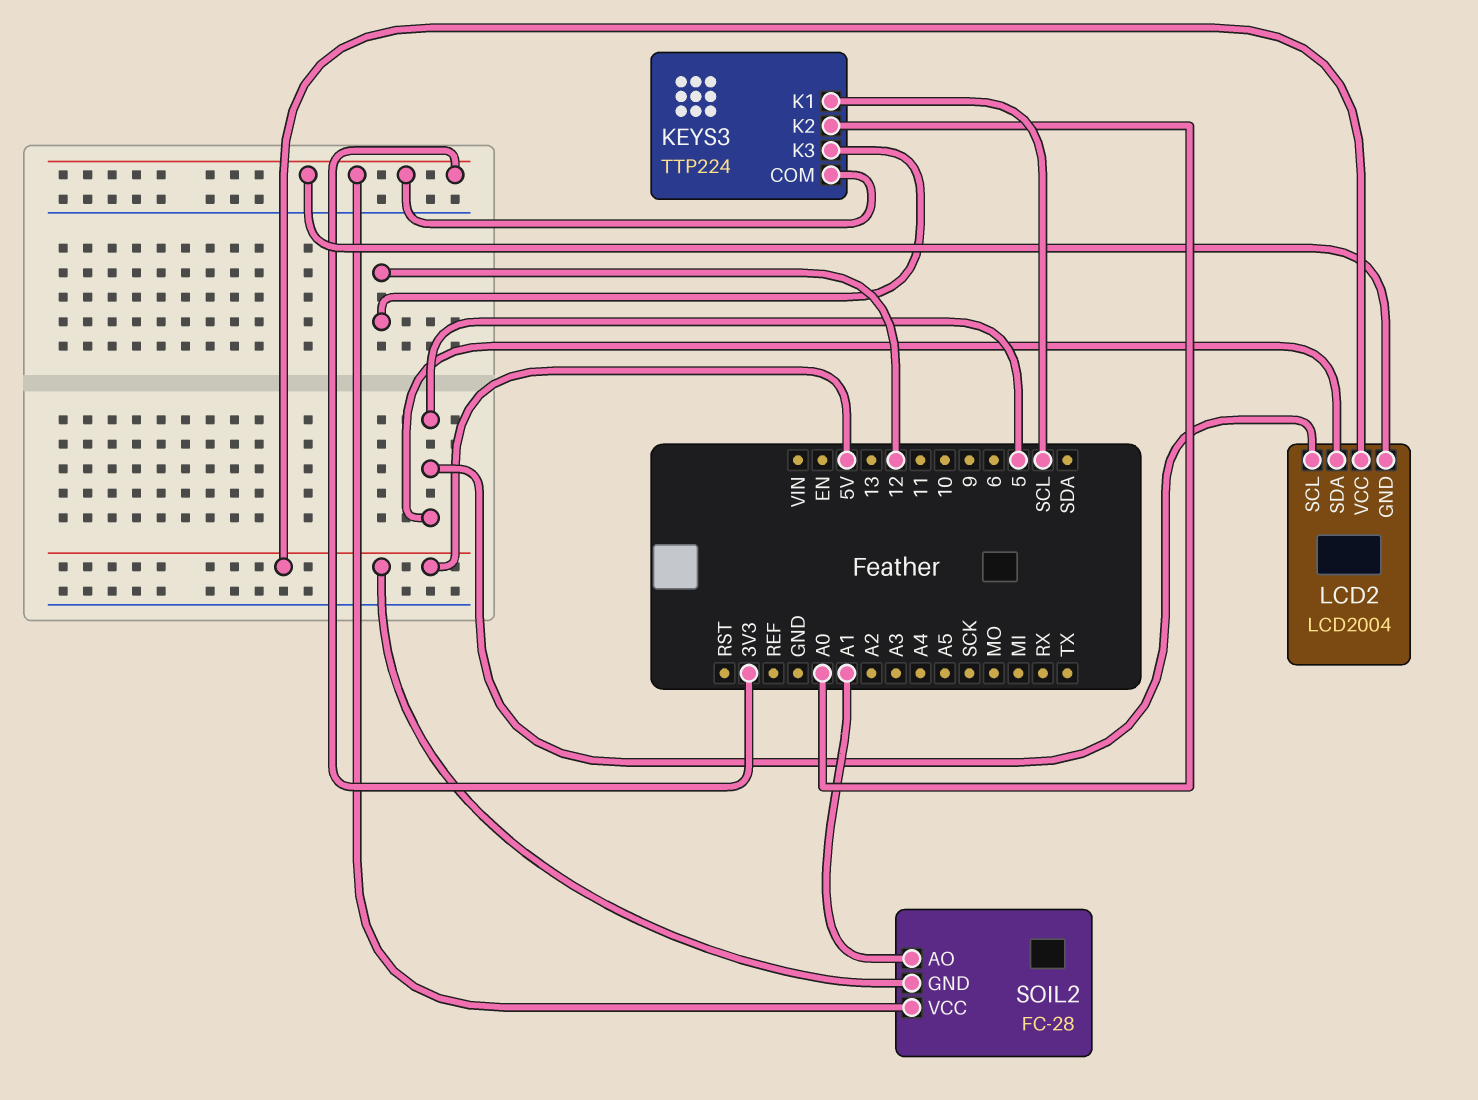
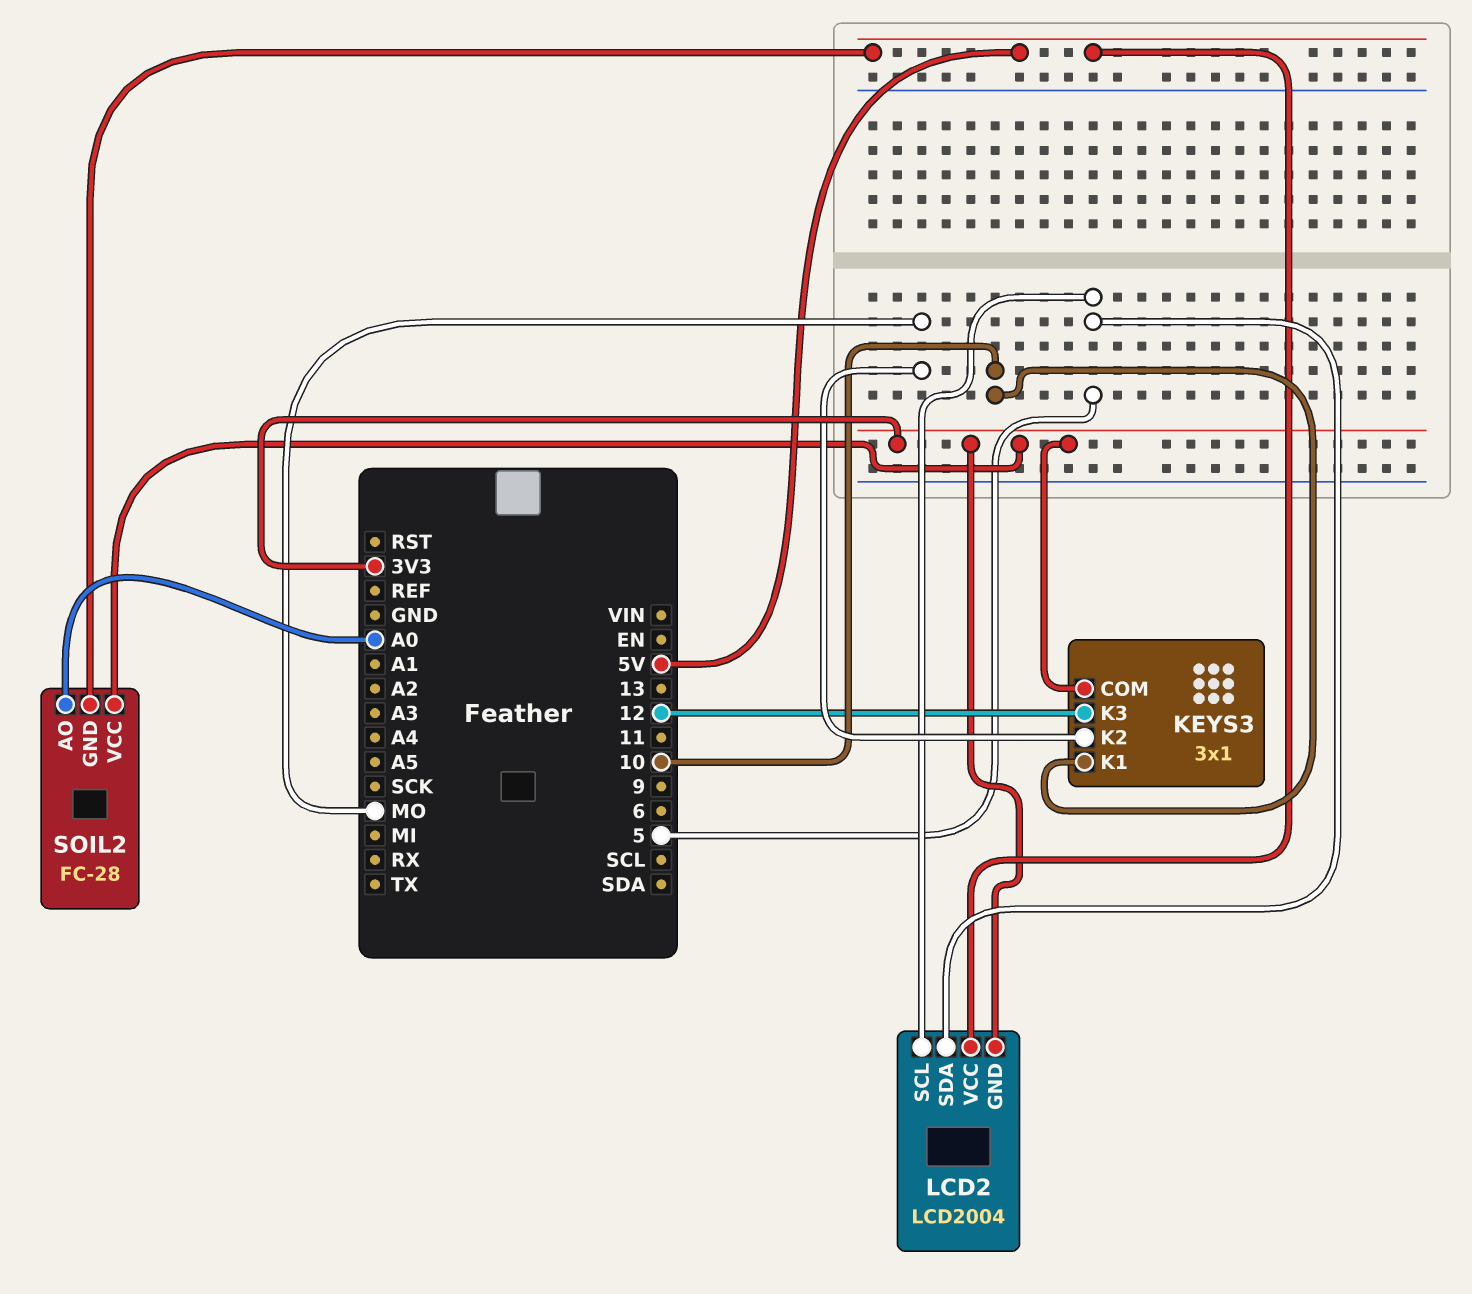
KEYS3: TTP224 -> 3x1
KEYS3 pin K1: SCL -> 10
KEYS3 pin K2: A0 -> MO
SOIL2 pin AO: A1 -> A0

